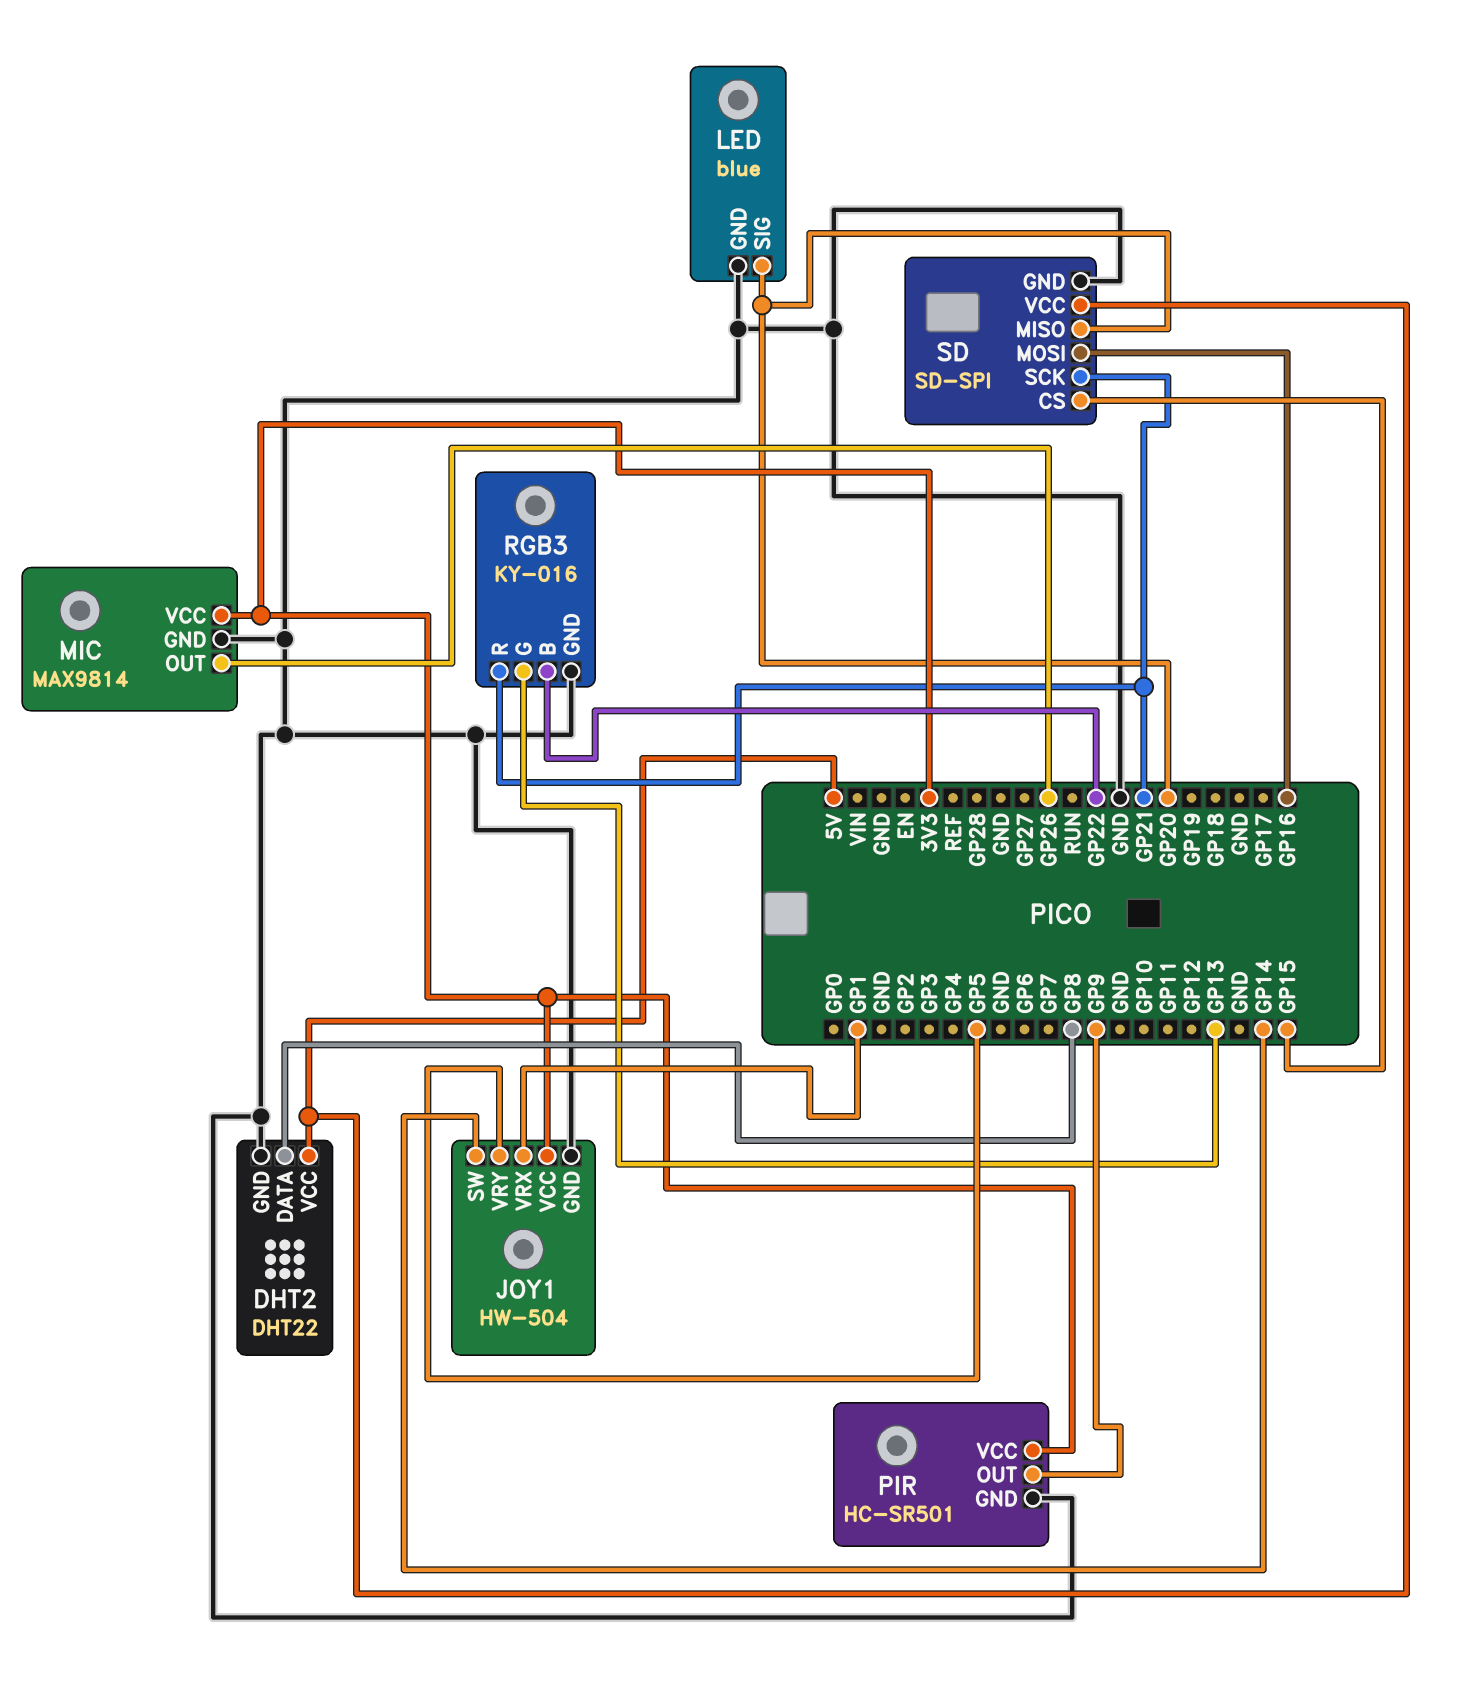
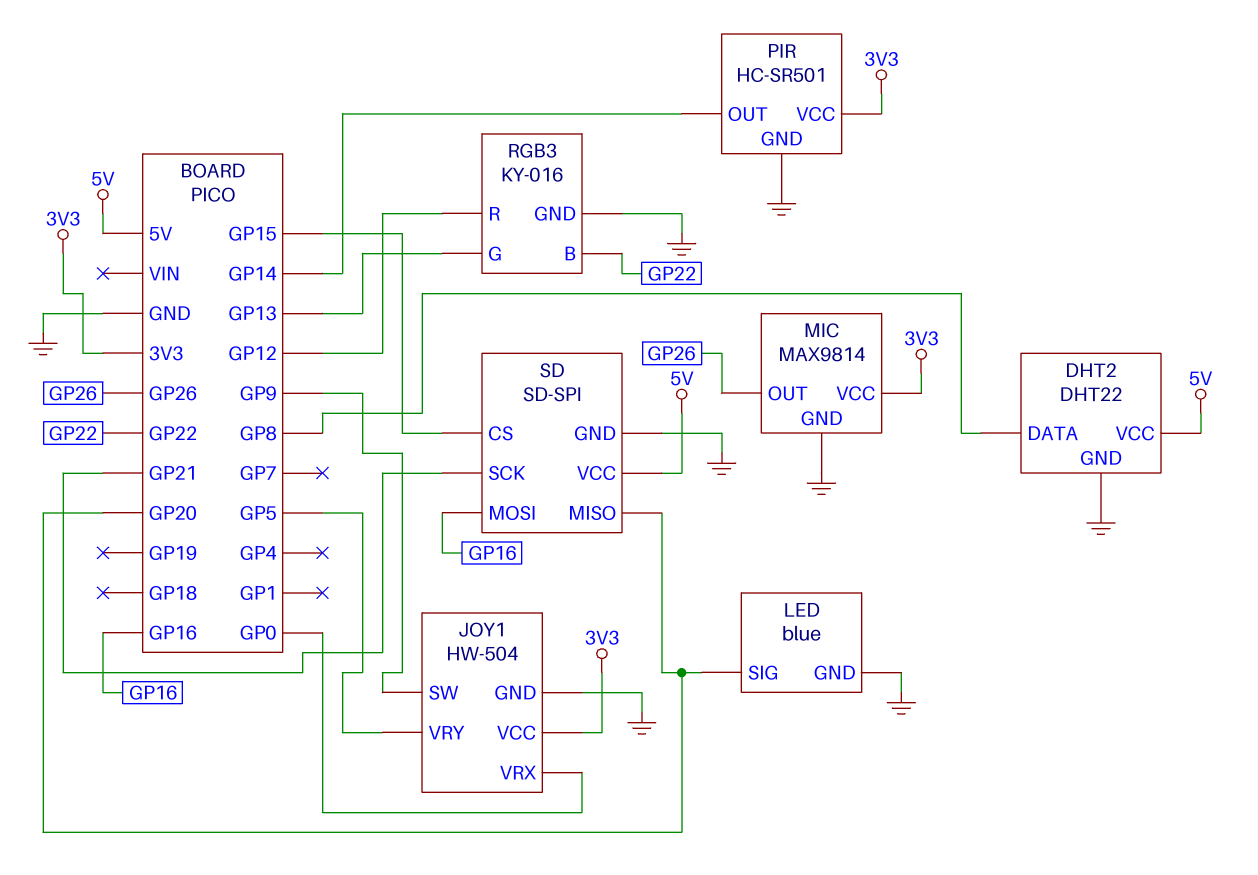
JOY1 pin SW: GP14 -> GP9
JOY1 pin VRX: GP1 -> GP0
PIR pin OUT: GP9 -> GP14
RGB3 pin R: GP21 -> GP12

